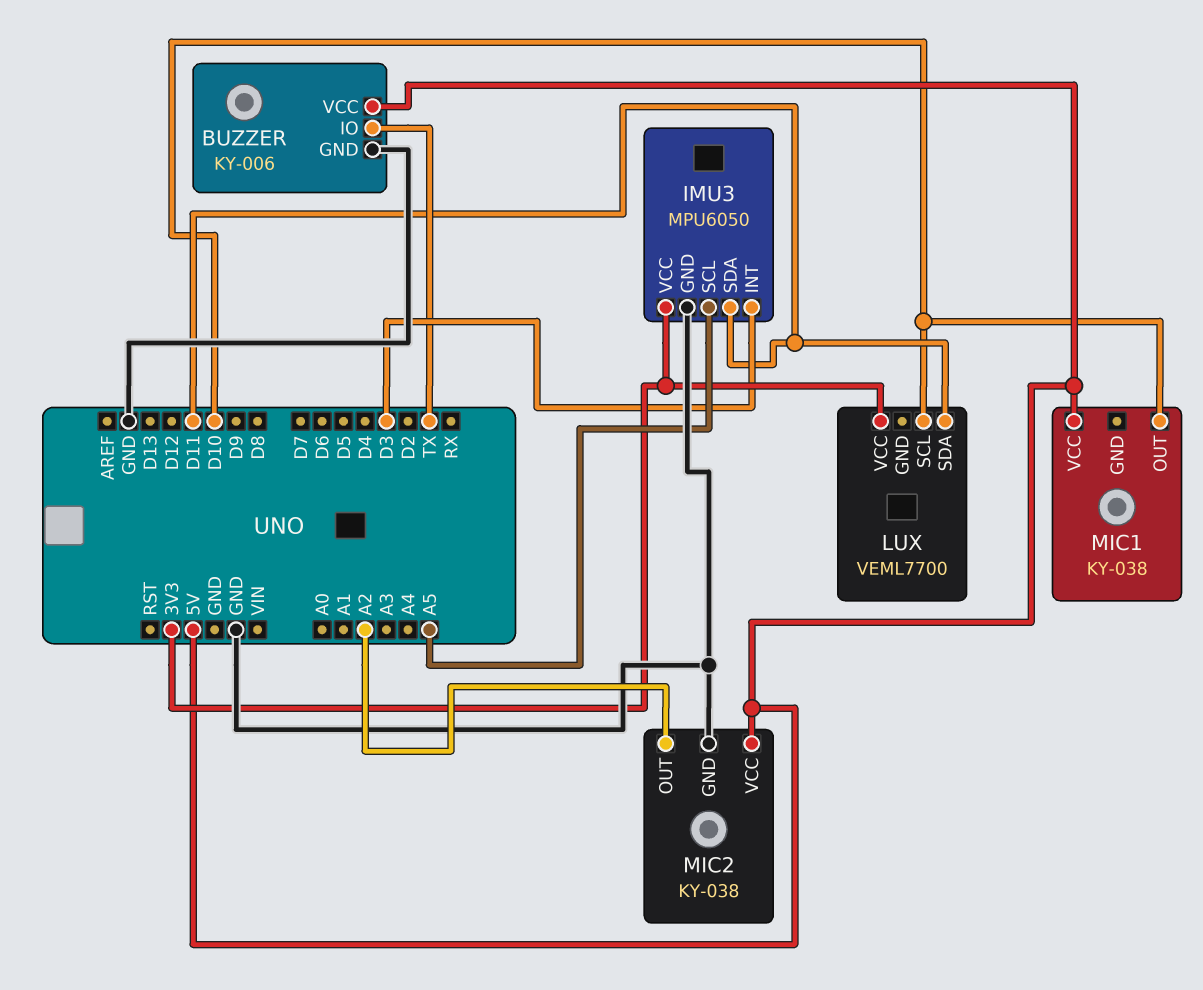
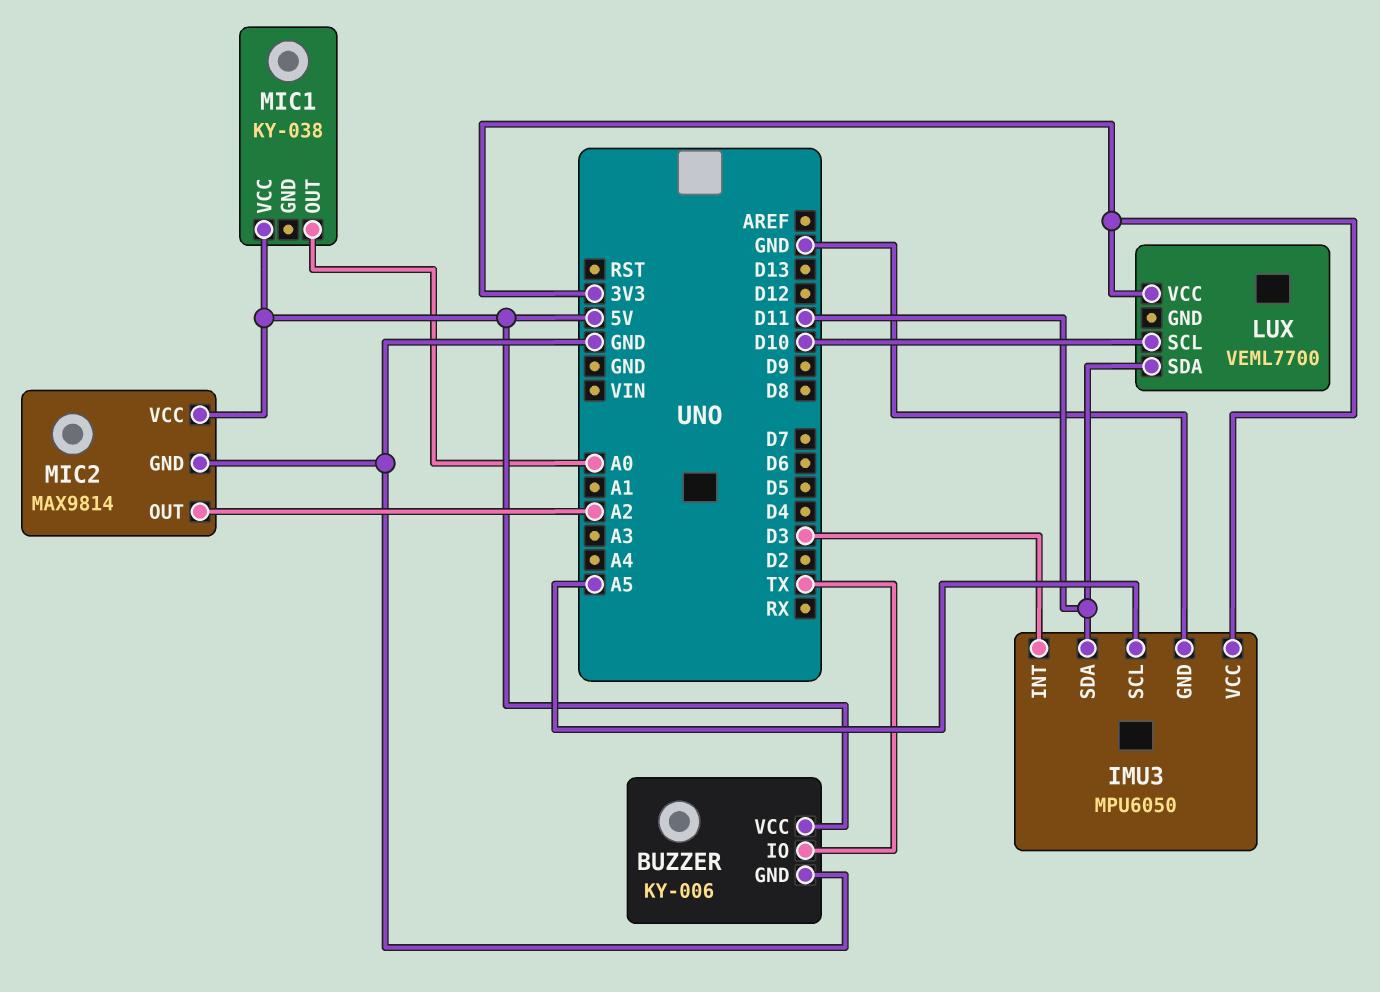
MIC1 pin OUT: D10 -> A0
MIC2: KY-038 -> MAX9814

